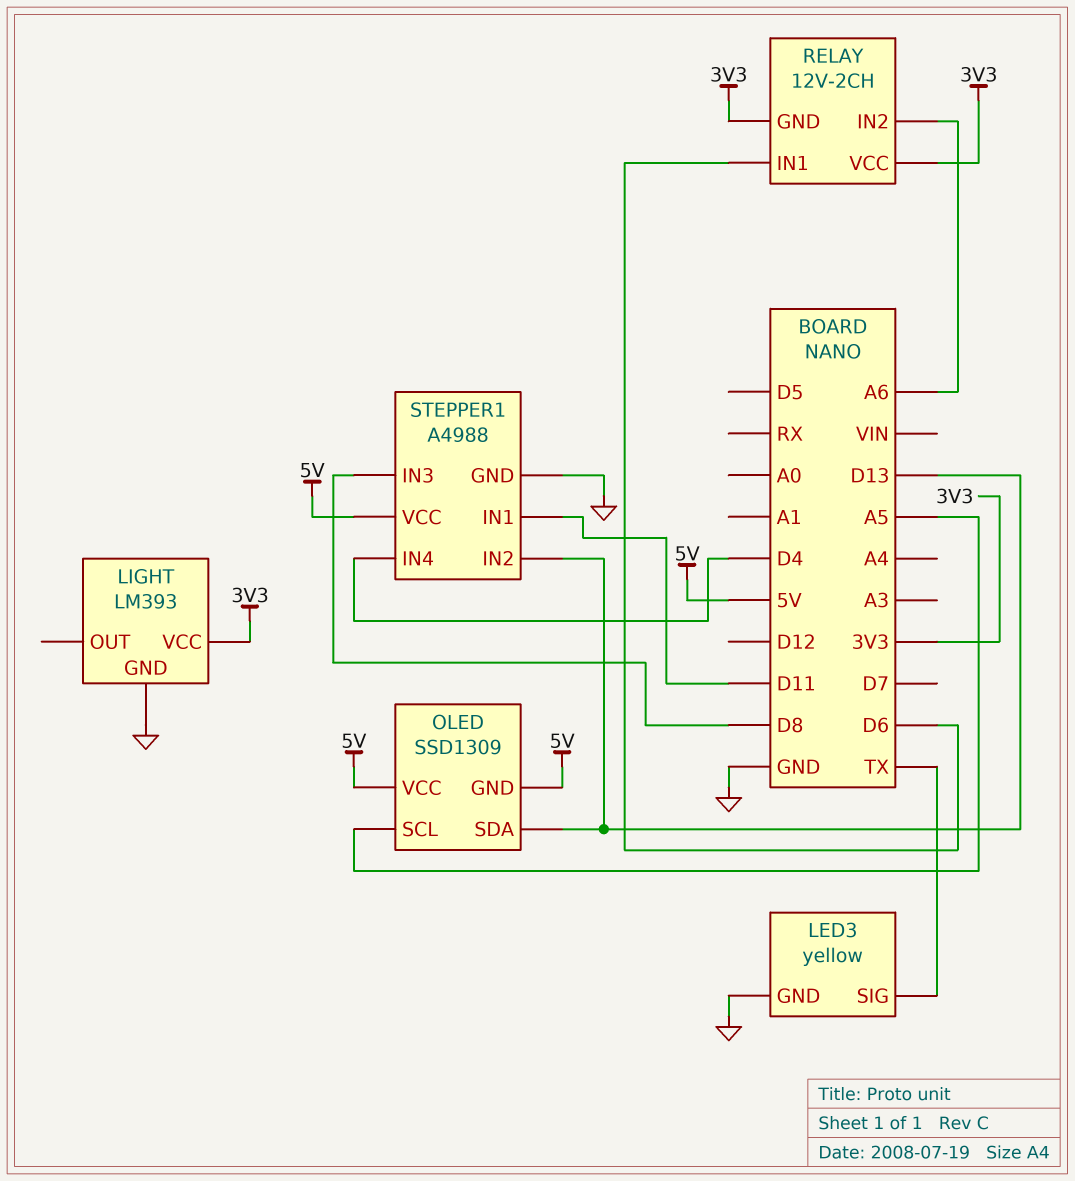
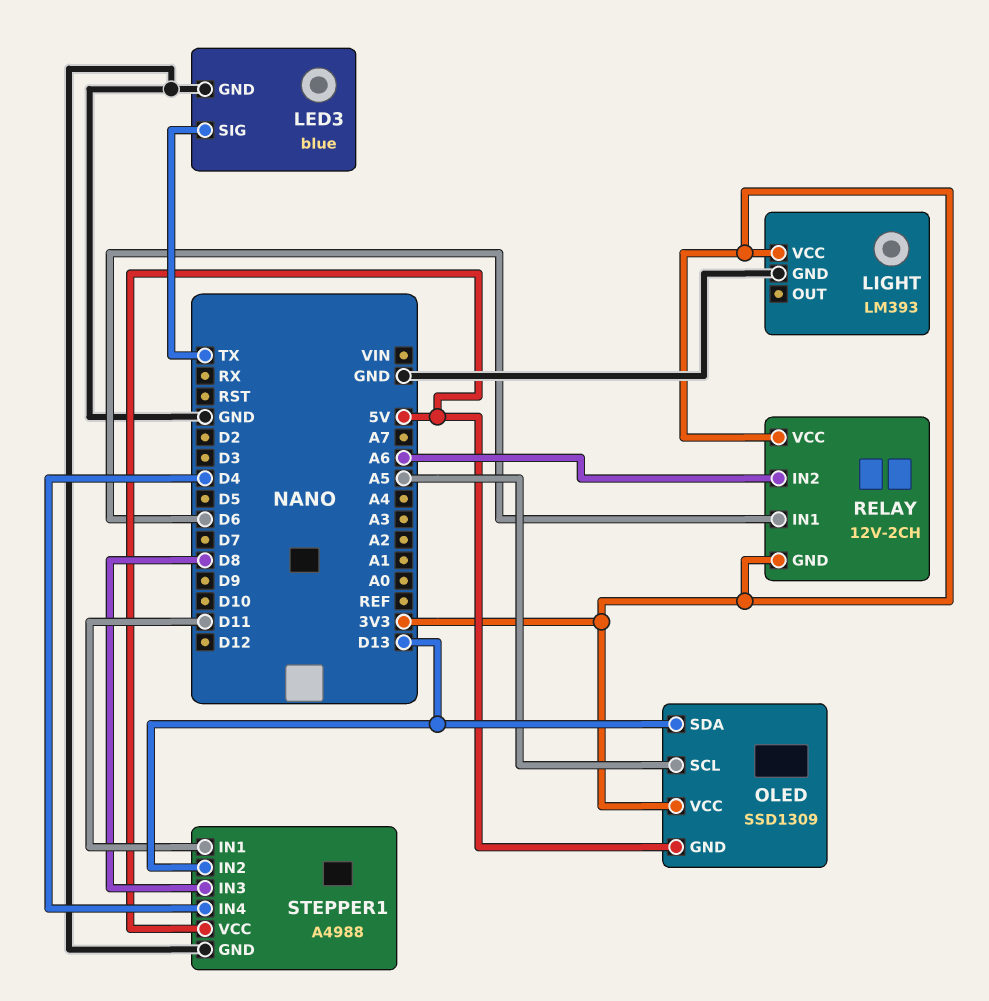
LED3: yellow -> blue
OLED pin VCC: 5V -> 3V3

